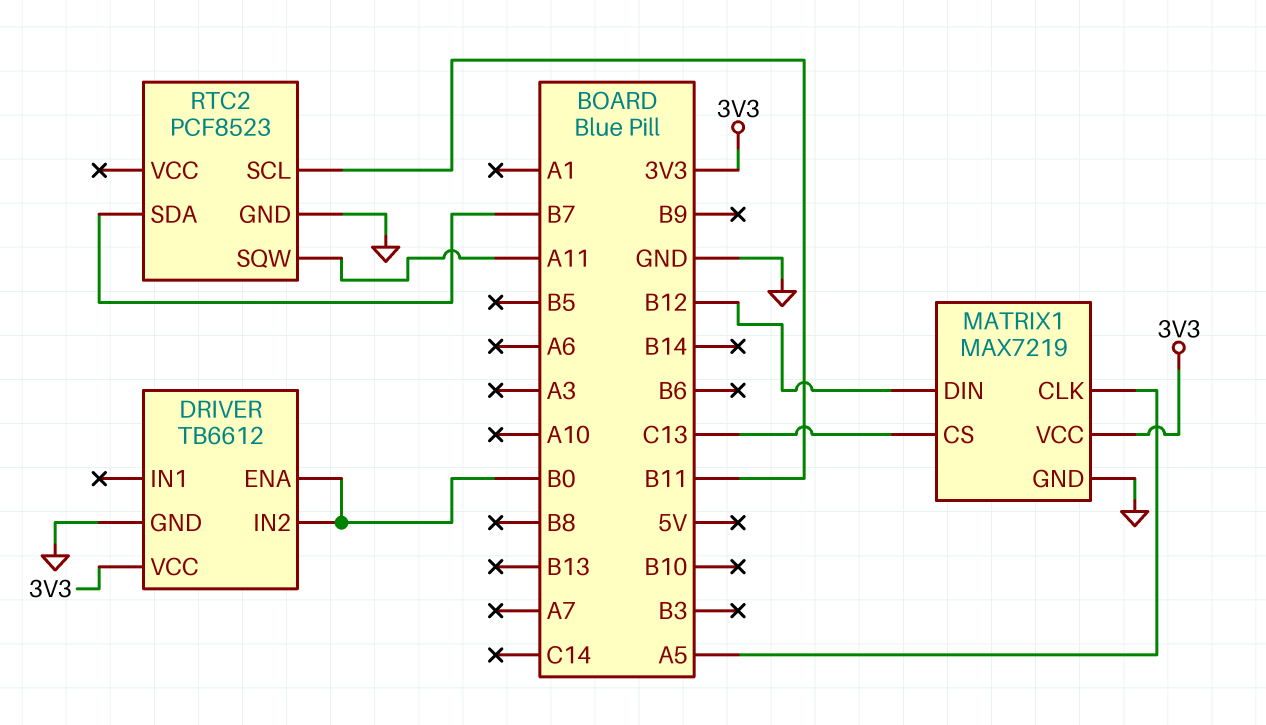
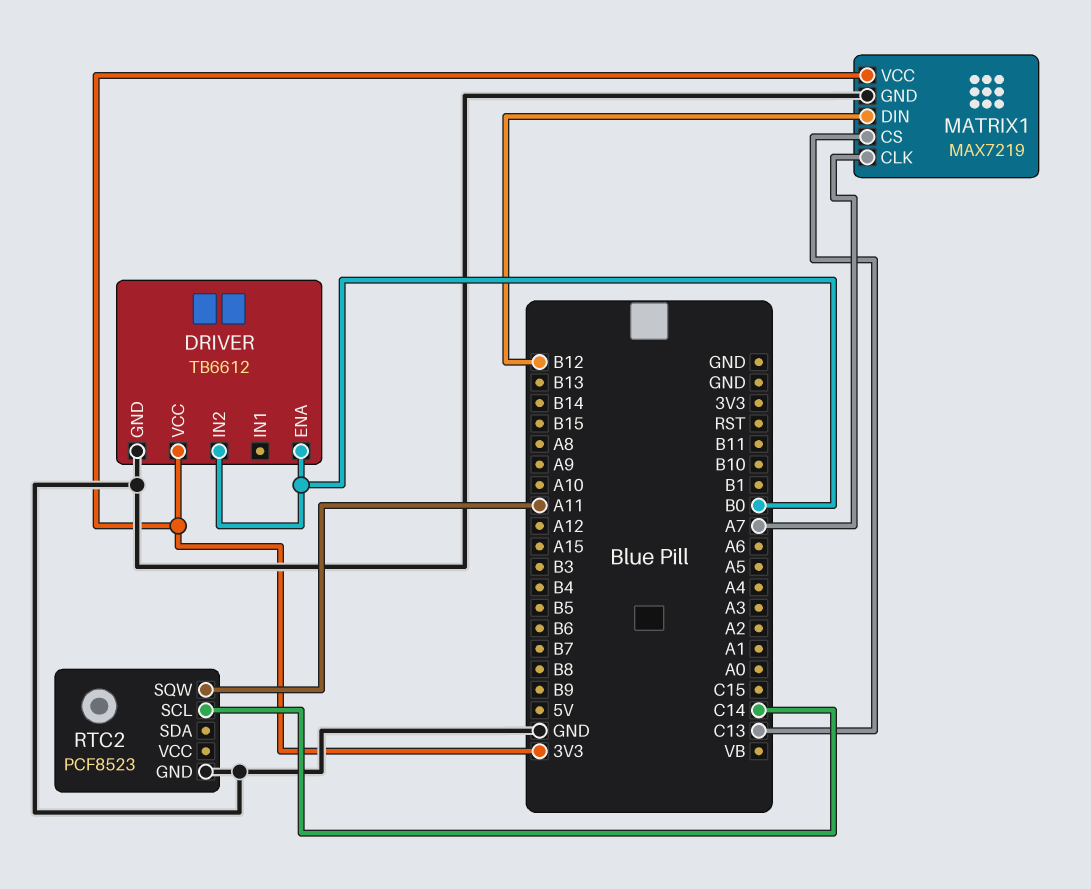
MATRIX1 pin CLK: A5 -> A7
RTC2 pin SCL: B11 -> C14
RTC2 pin SDA: B7 -> none

